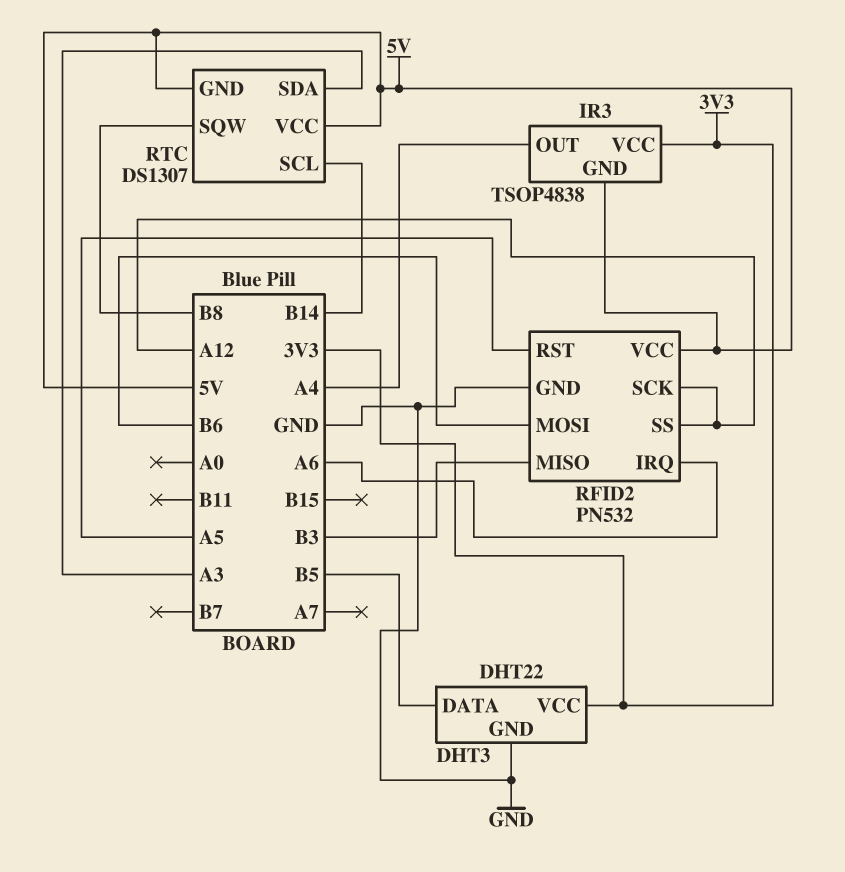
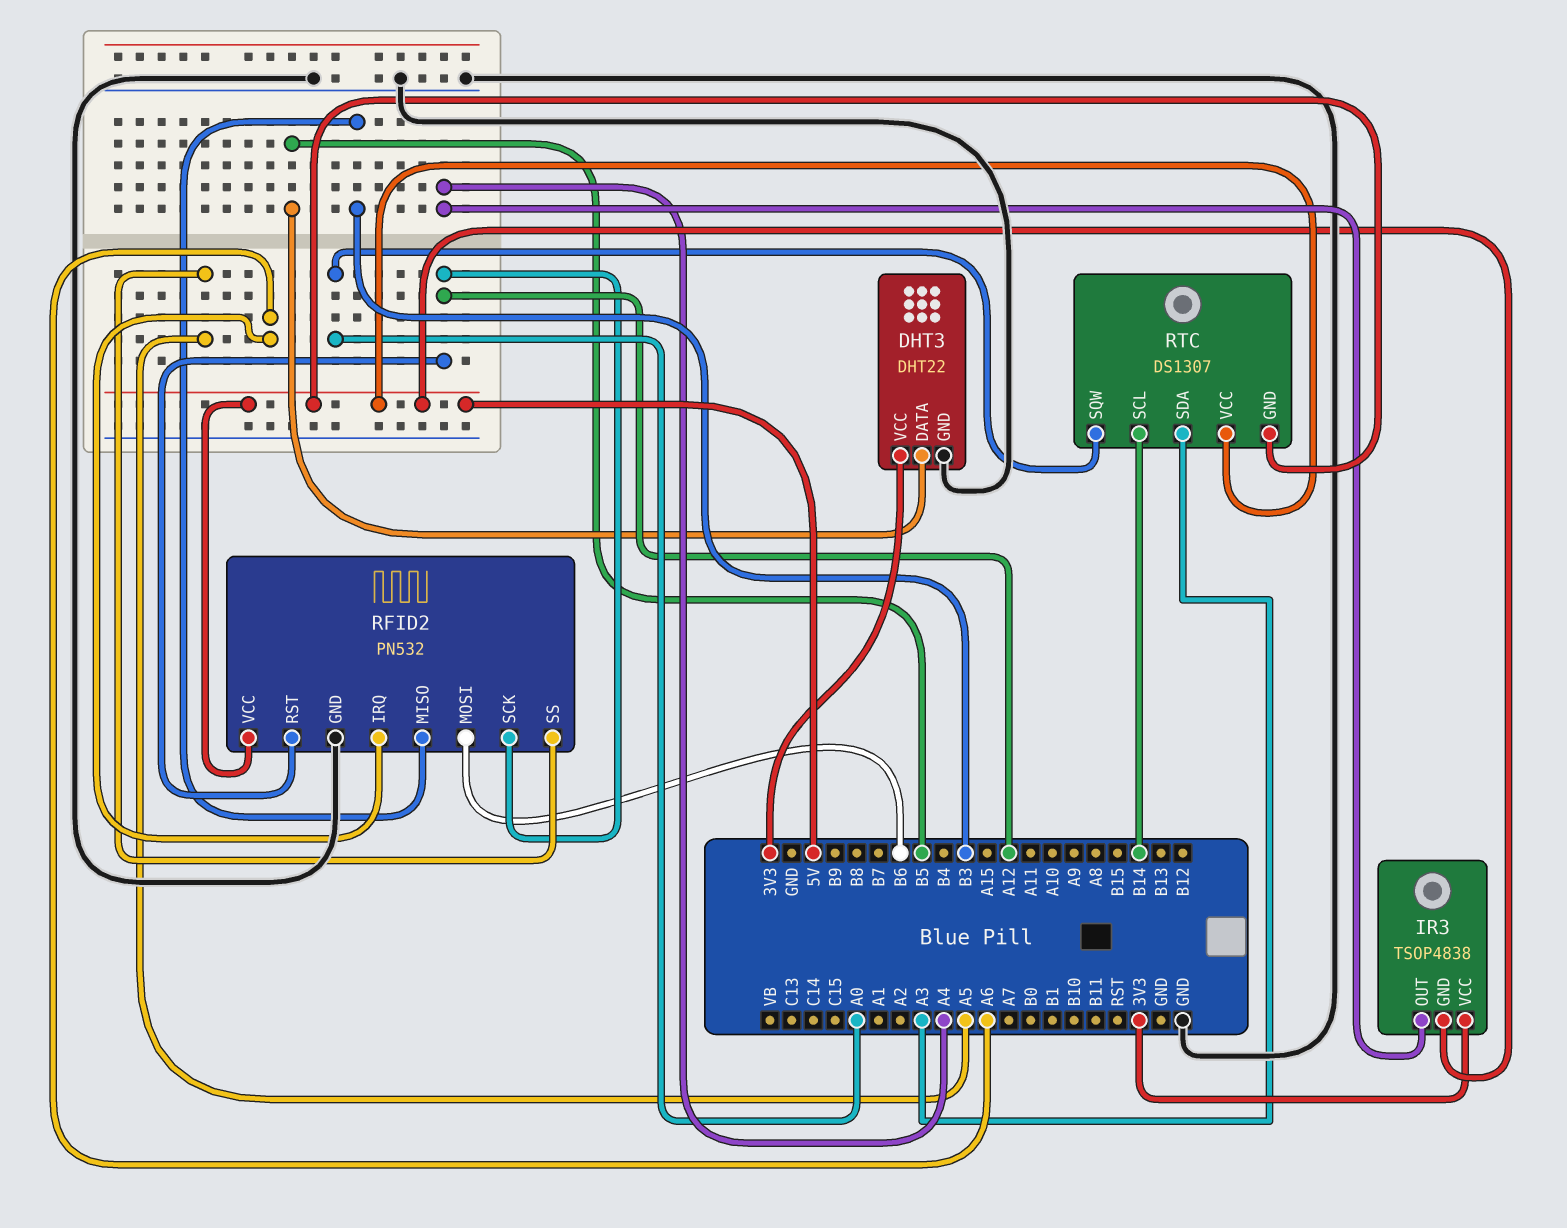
RFID2 pin RST: A5 -> A12
RFID2 pin SS: A12 -> A5
RTC pin SQW: B8 -> A0

